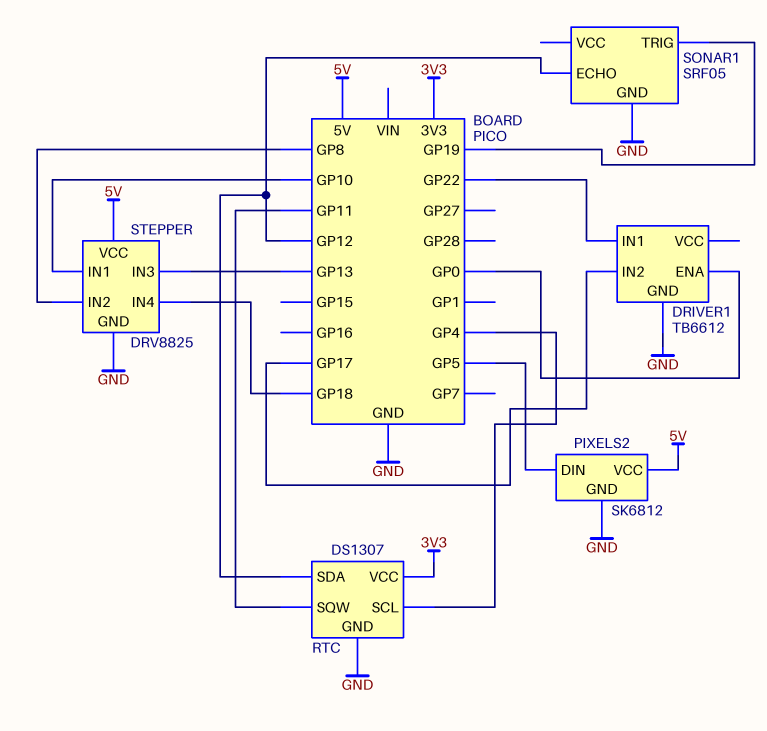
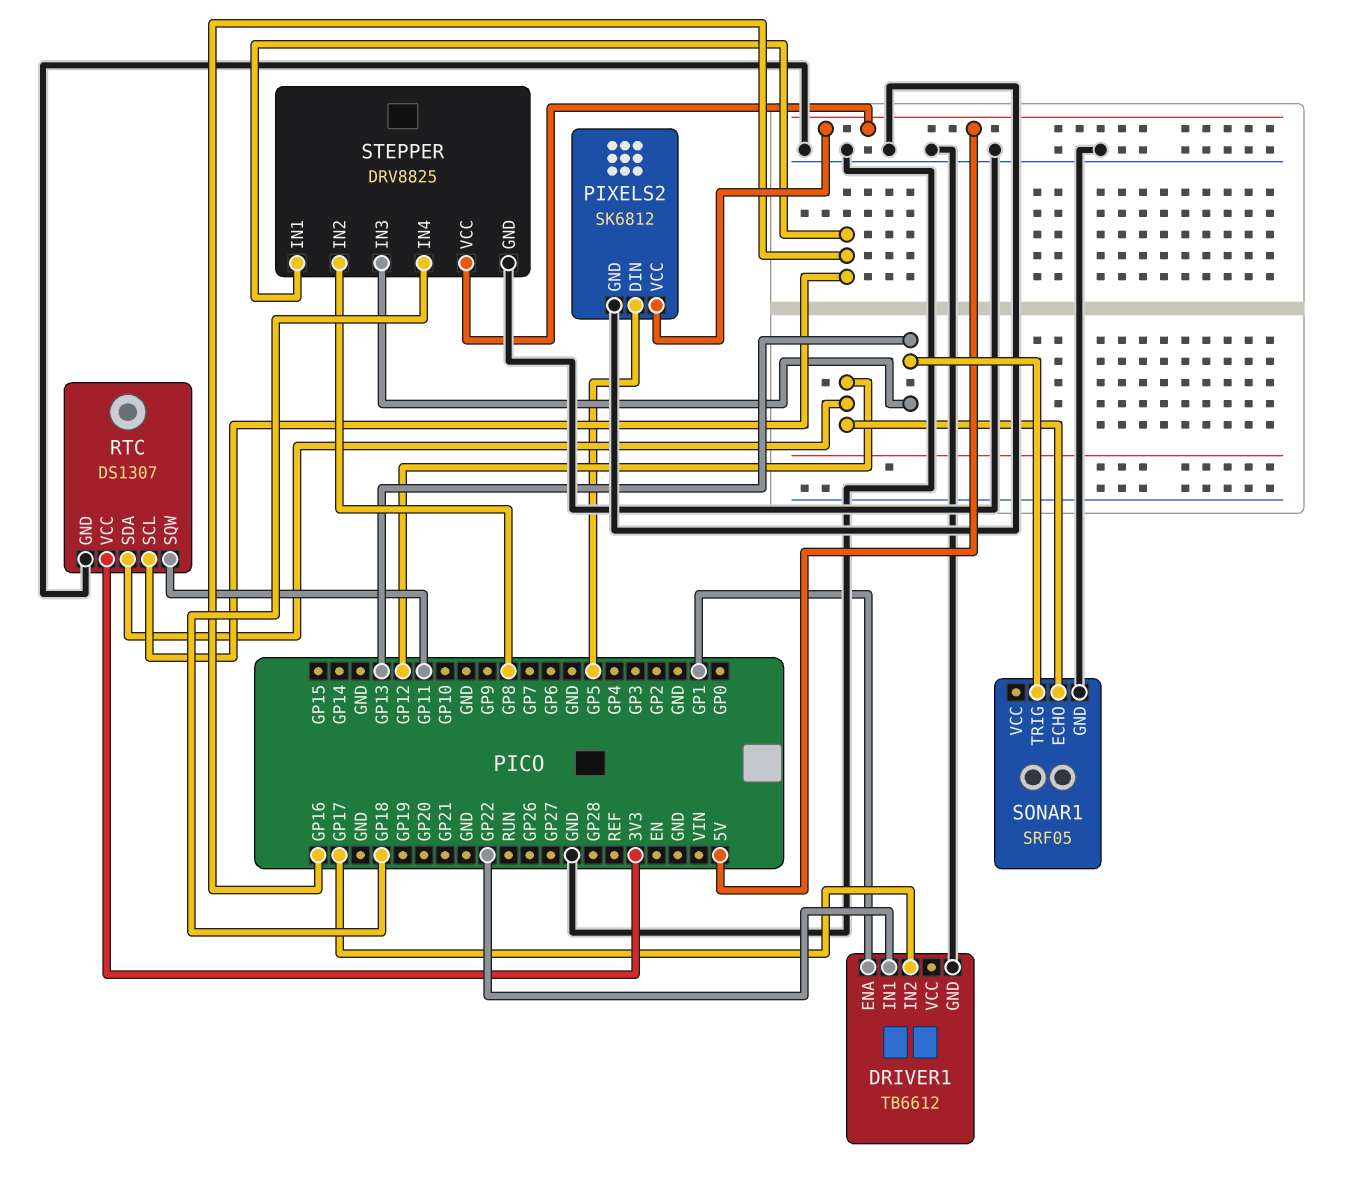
DRIVER1 pin ENA: GP0 -> GP1
RTC pin SCL: GP4 -> GP16
SONAR1 pin TRIG: GP19 -> GP13
STEPPER pin IN1: GP10 -> GP16

